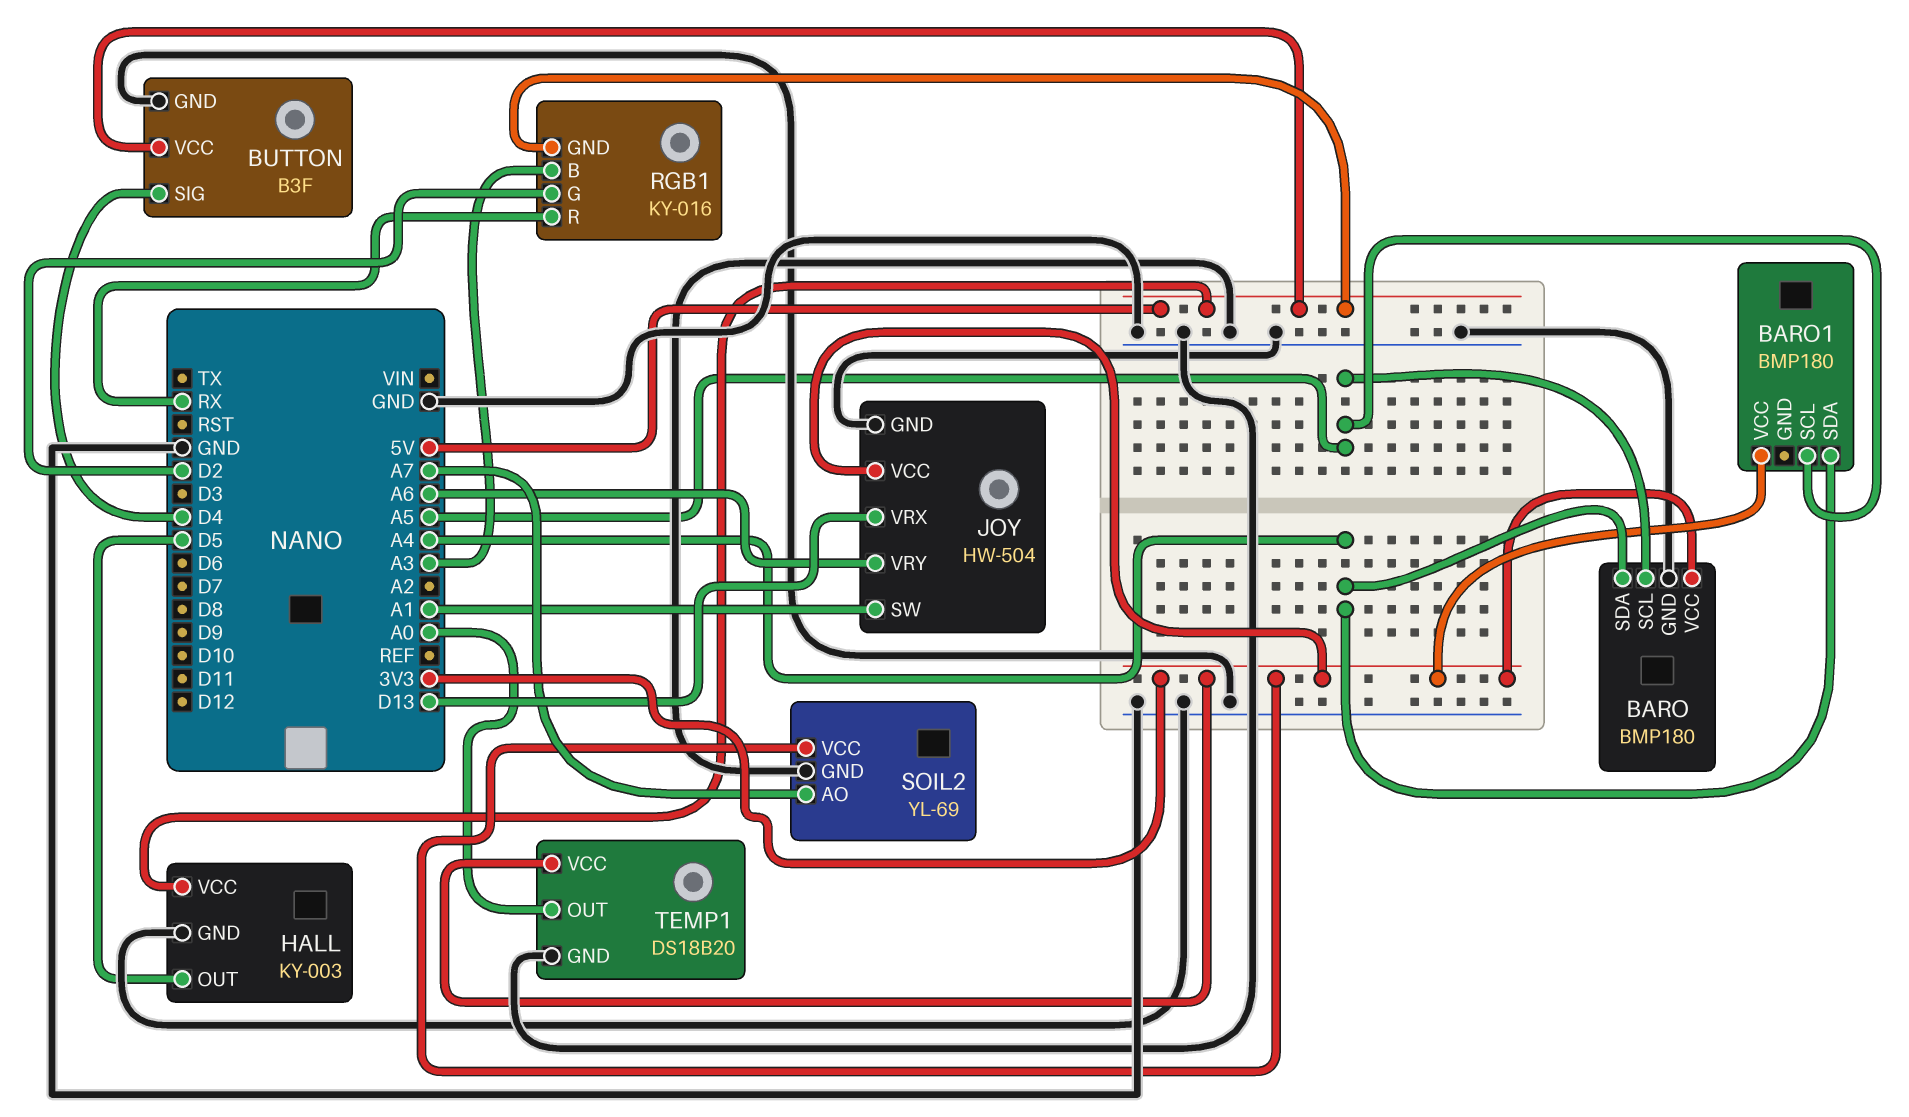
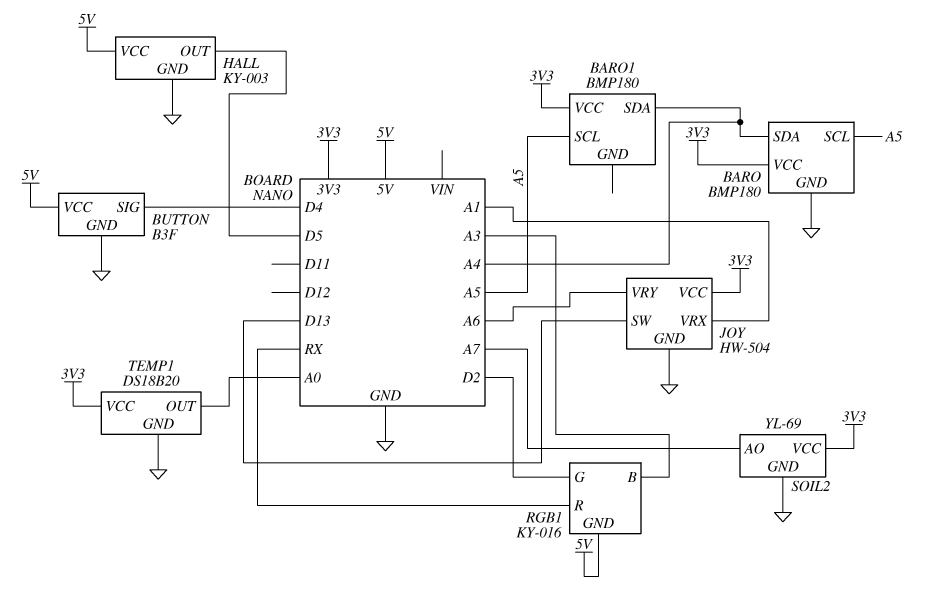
JOY pin SW: A1 -> D13
JOY pin VRX: D13 -> A1

